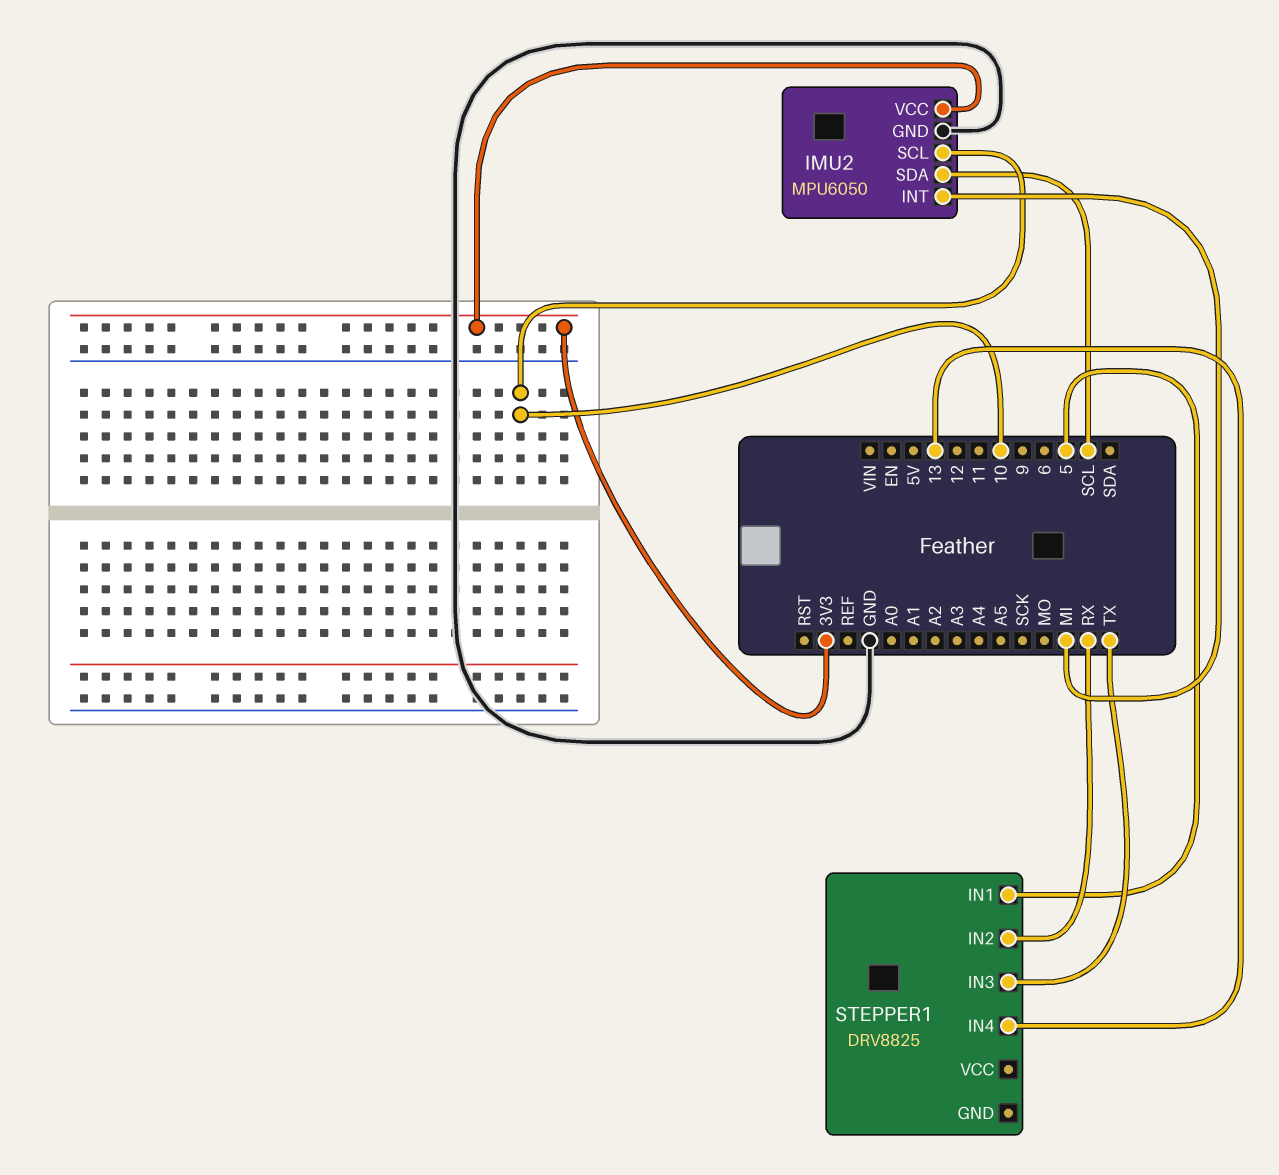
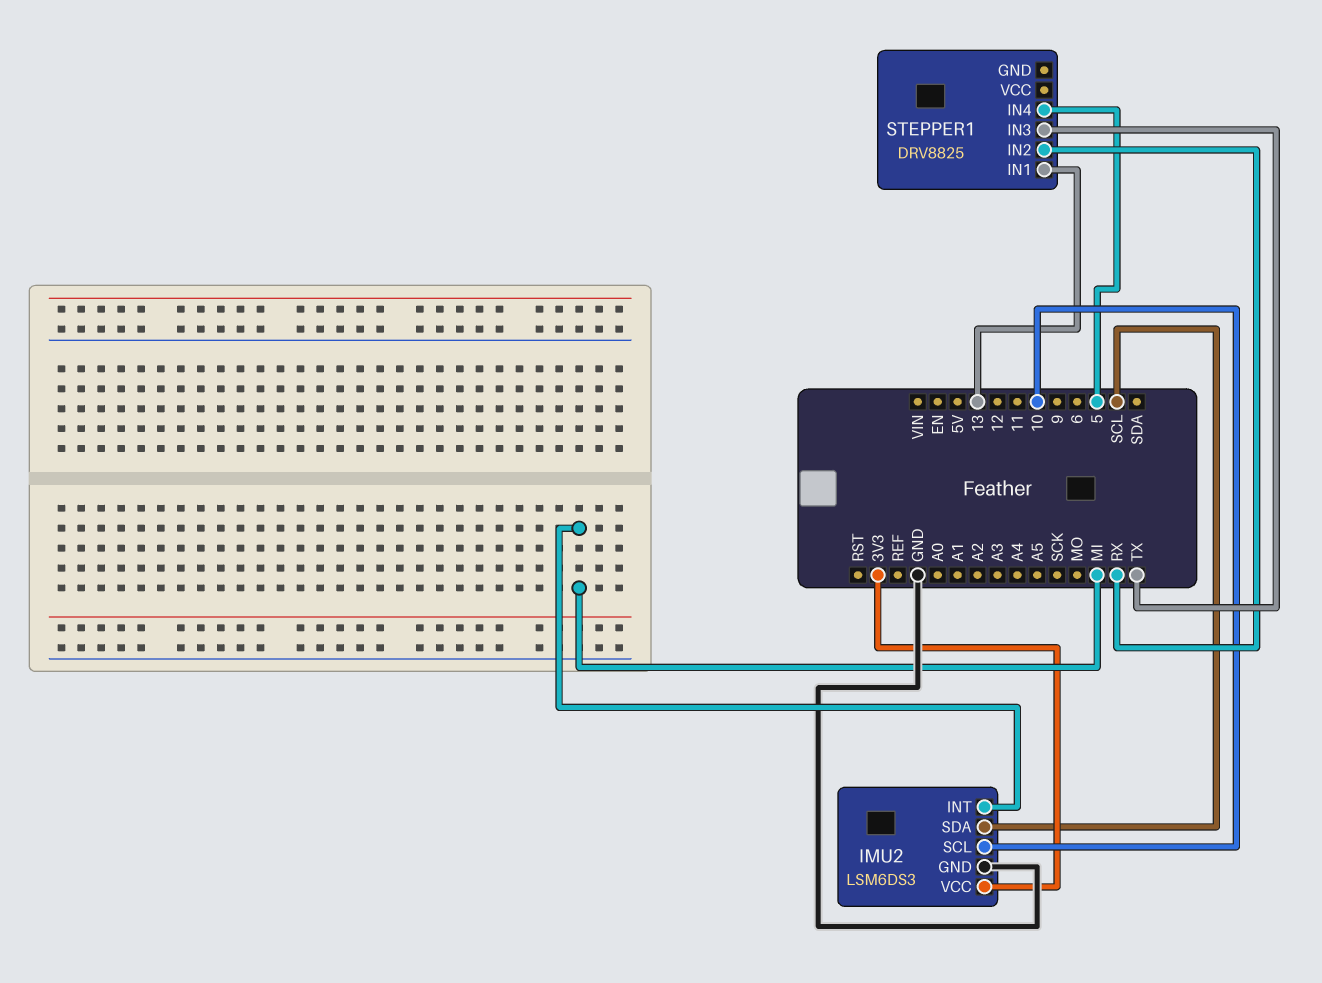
IMU2: MPU6050 -> LSM6DS3
STEPPER1 pin IN1: 5 -> 13
STEPPER1 pin IN4: 13 -> 5

